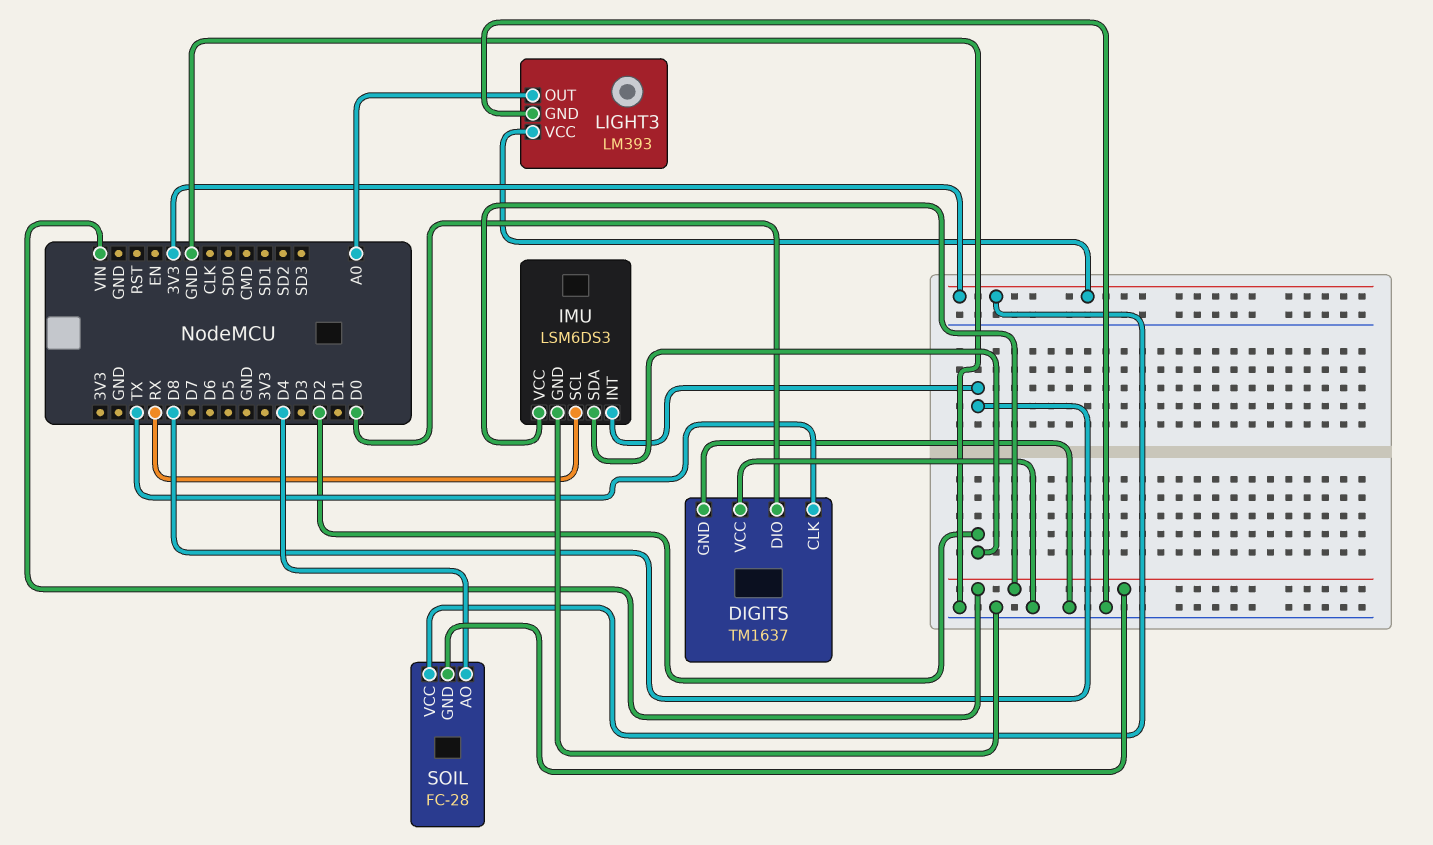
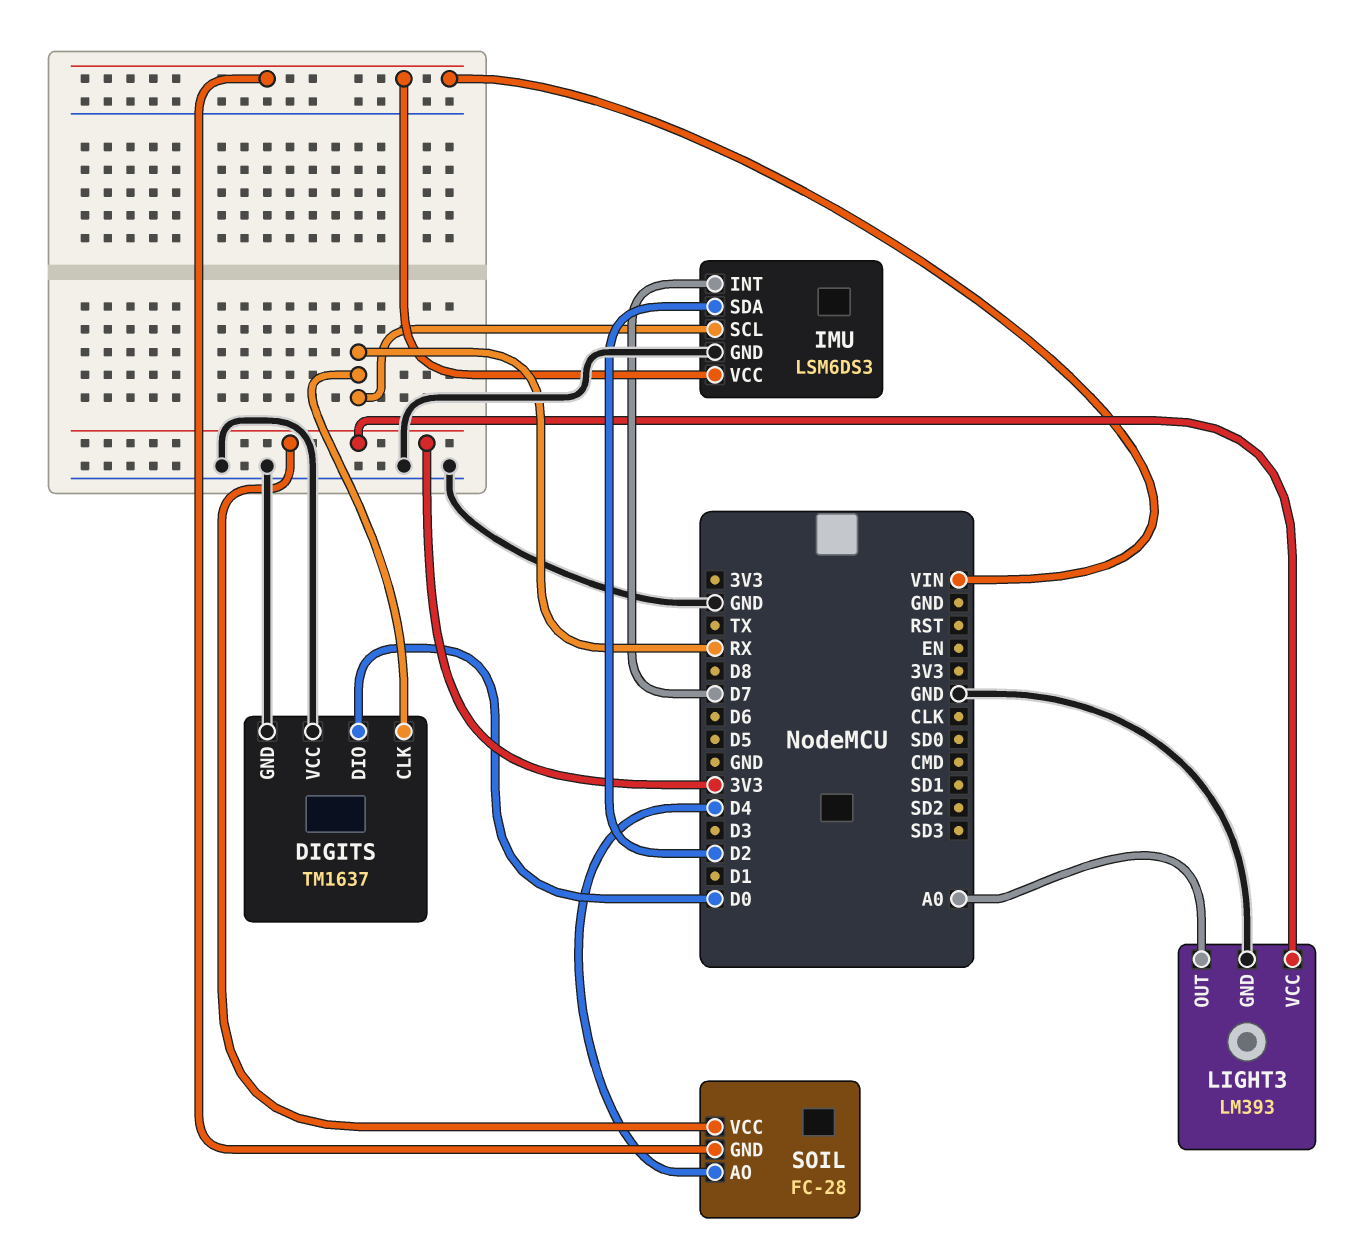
DIGITS pin CLK: TX -> RX
IMU pin INT: D8 -> D7

